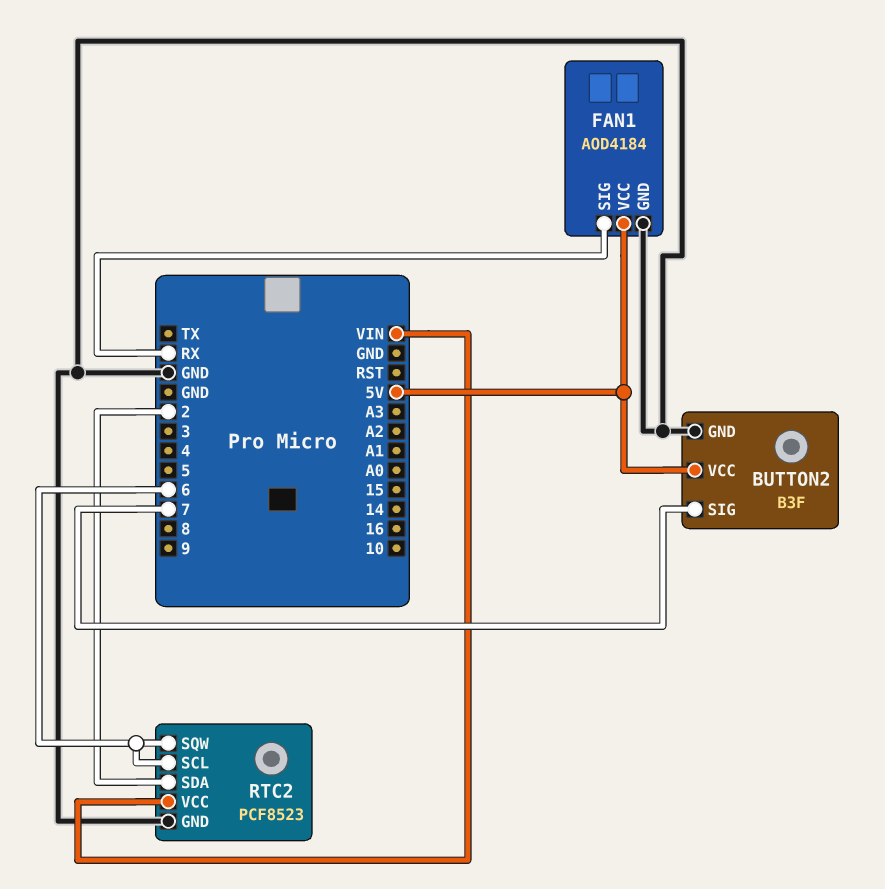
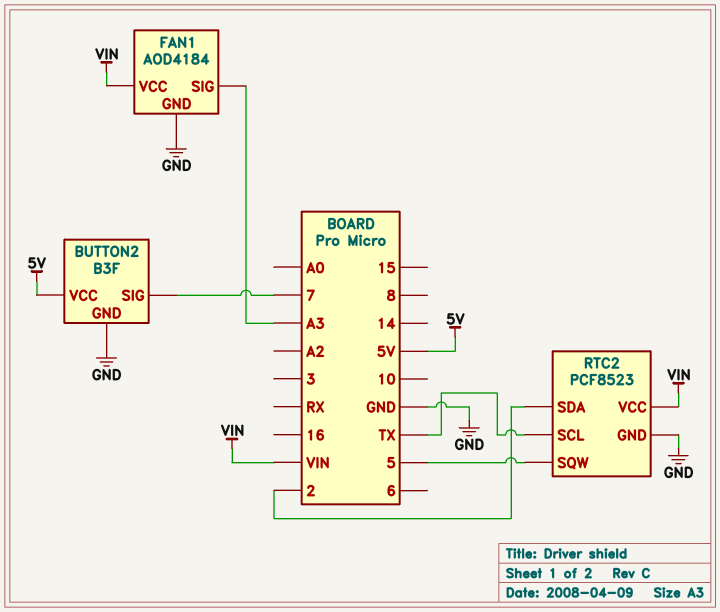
FAN1 pin SIG: RX -> A3
FAN1 pin VCC: 5V -> VIN
RTC2 pin SCL: 6 -> TX
RTC2 pin SQW: 6 -> 5

